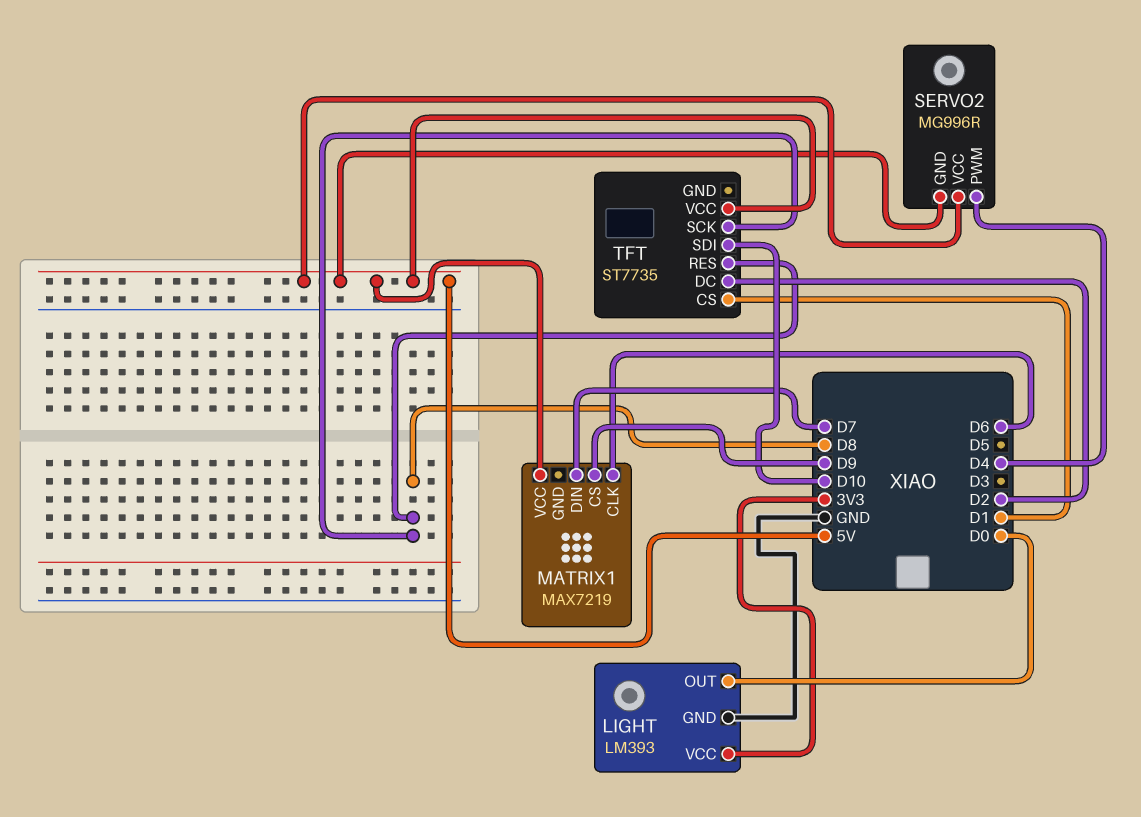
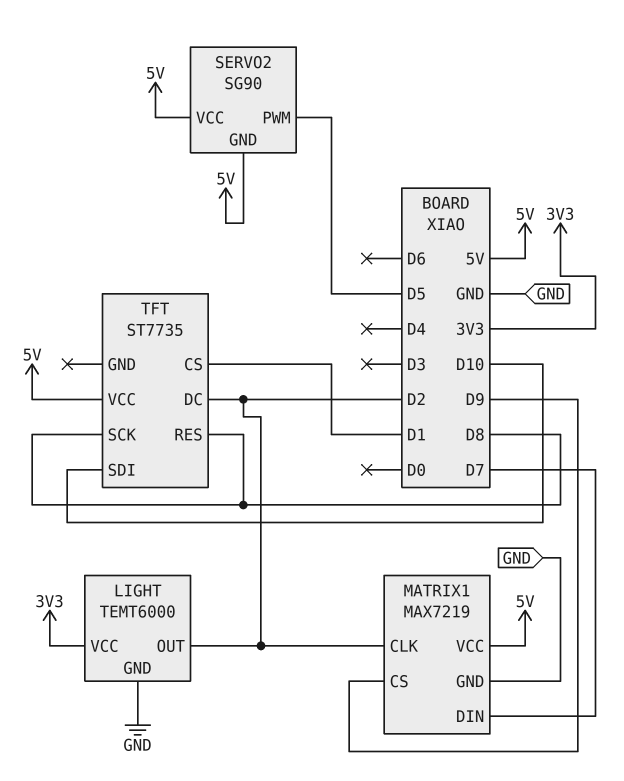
LIGHT: LM393 -> TEMT6000
LIGHT pin OUT: D0 -> D2
MATRIX1 pin CLK: D6 -> D2
MATRIX1 pin GND: none -> GND
SERVO2: MG996R -> SG90
SERVO2 pin PWM: D4 -> D5

